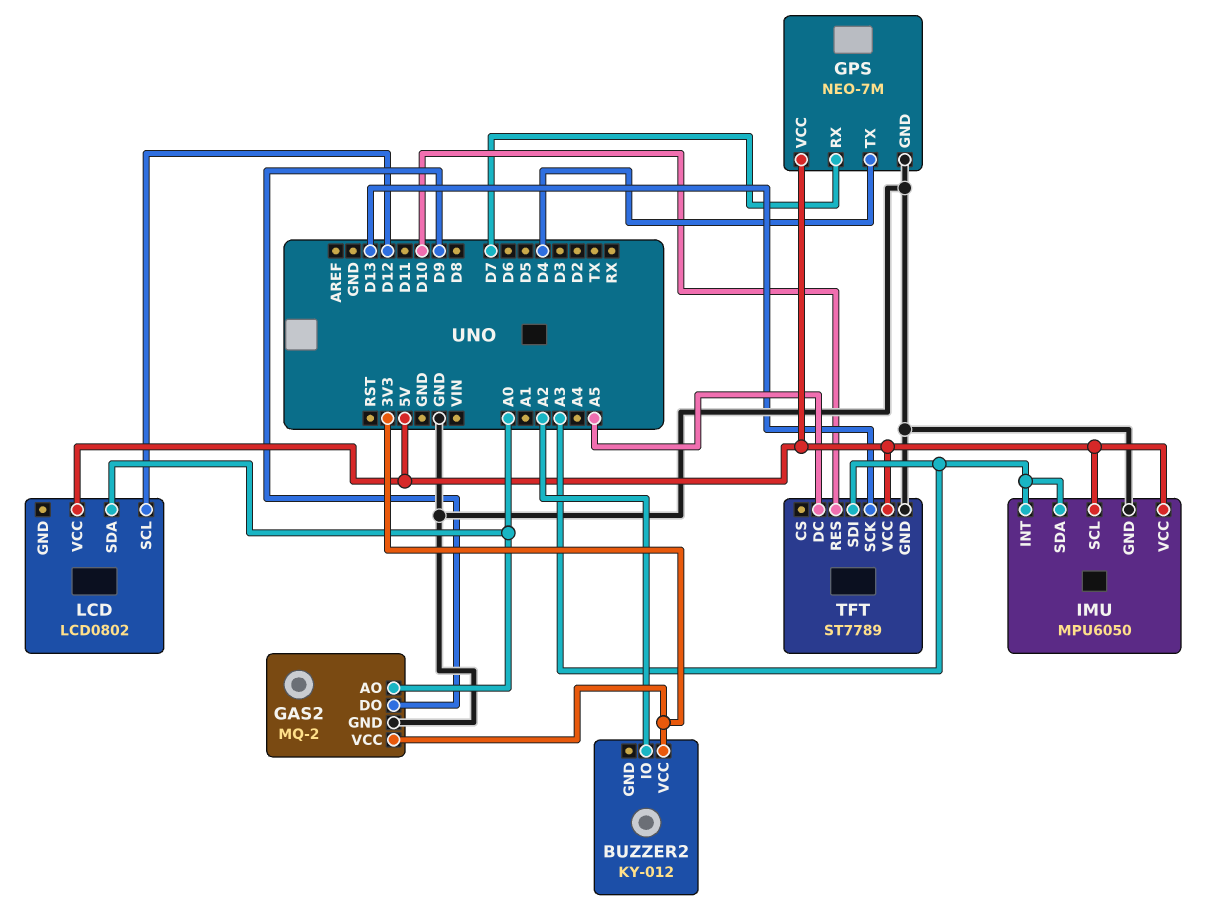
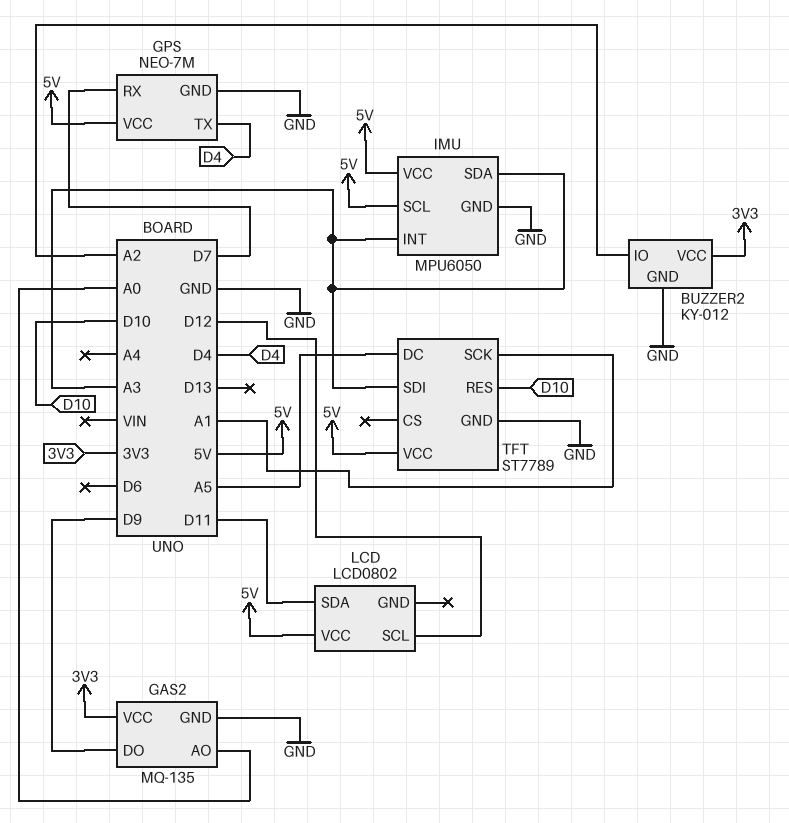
BUZZER2 pin GND: none -> GND
GAS2: MQ-2 -> MQ-135
LCD pin SDA: A0 -> D11
TFT pin SCK: D13 -> A1

